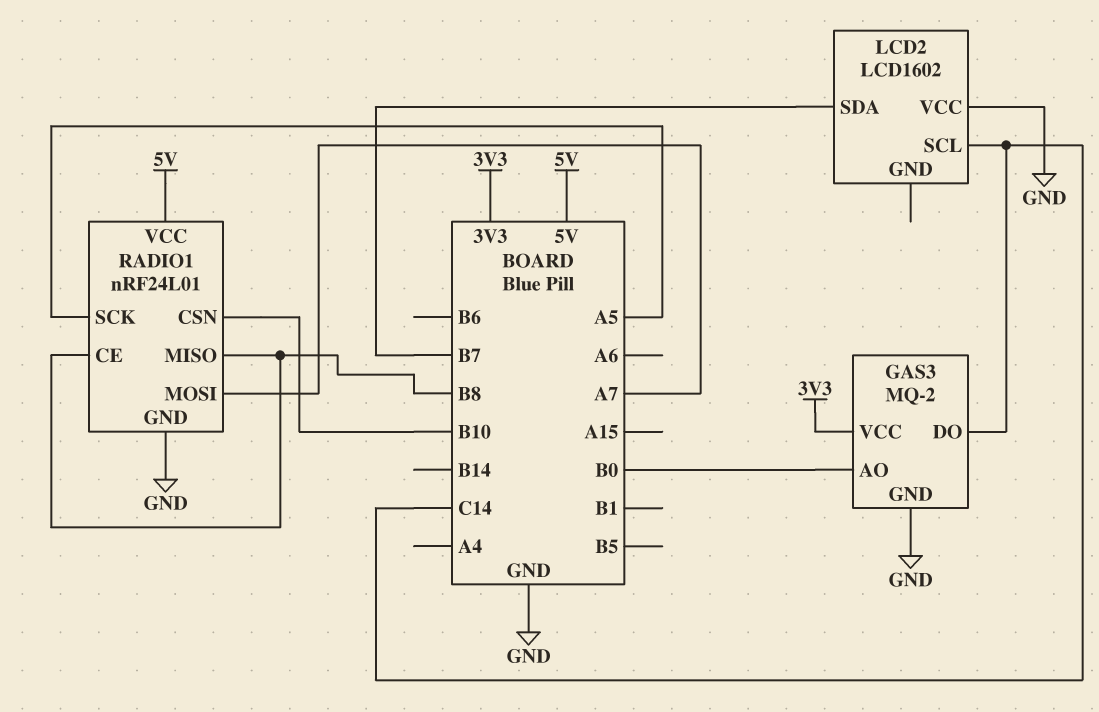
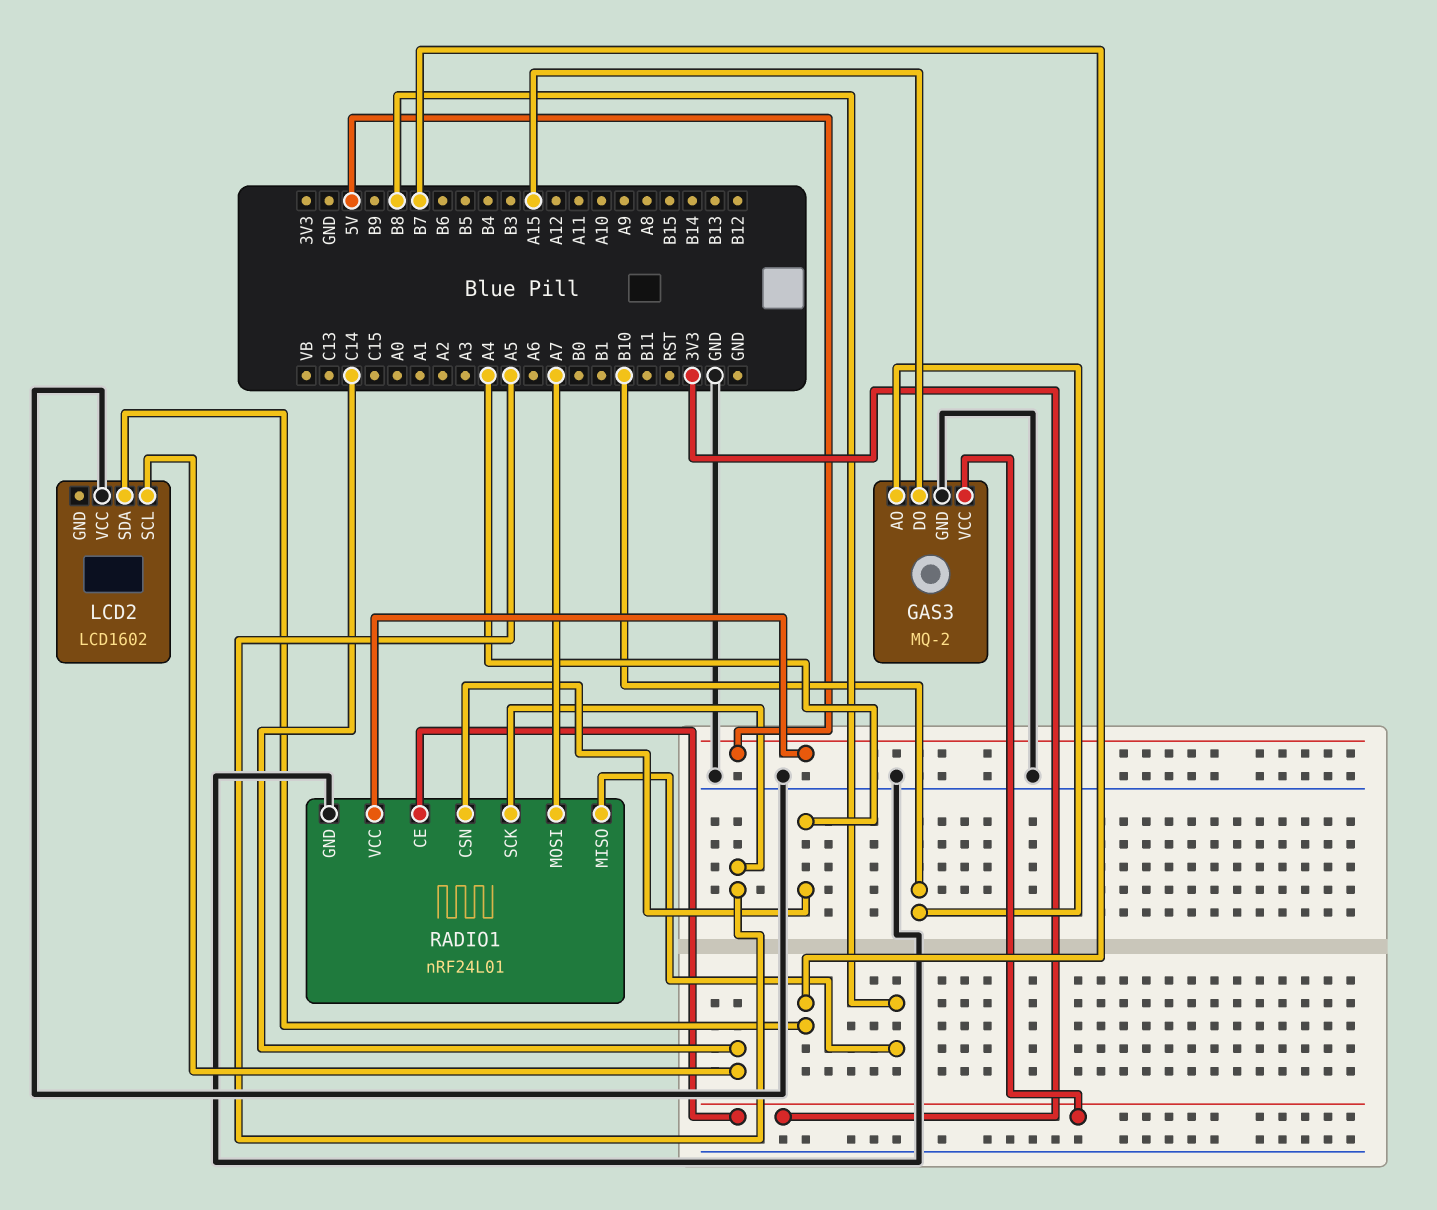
GAS3 pin AO: B0 -> B10
GAS3 pin DO: C14 -> A15
RADIO1 pin CE: B8 -> 3V3
RADIO1 pin CSN: B10 -> A4

